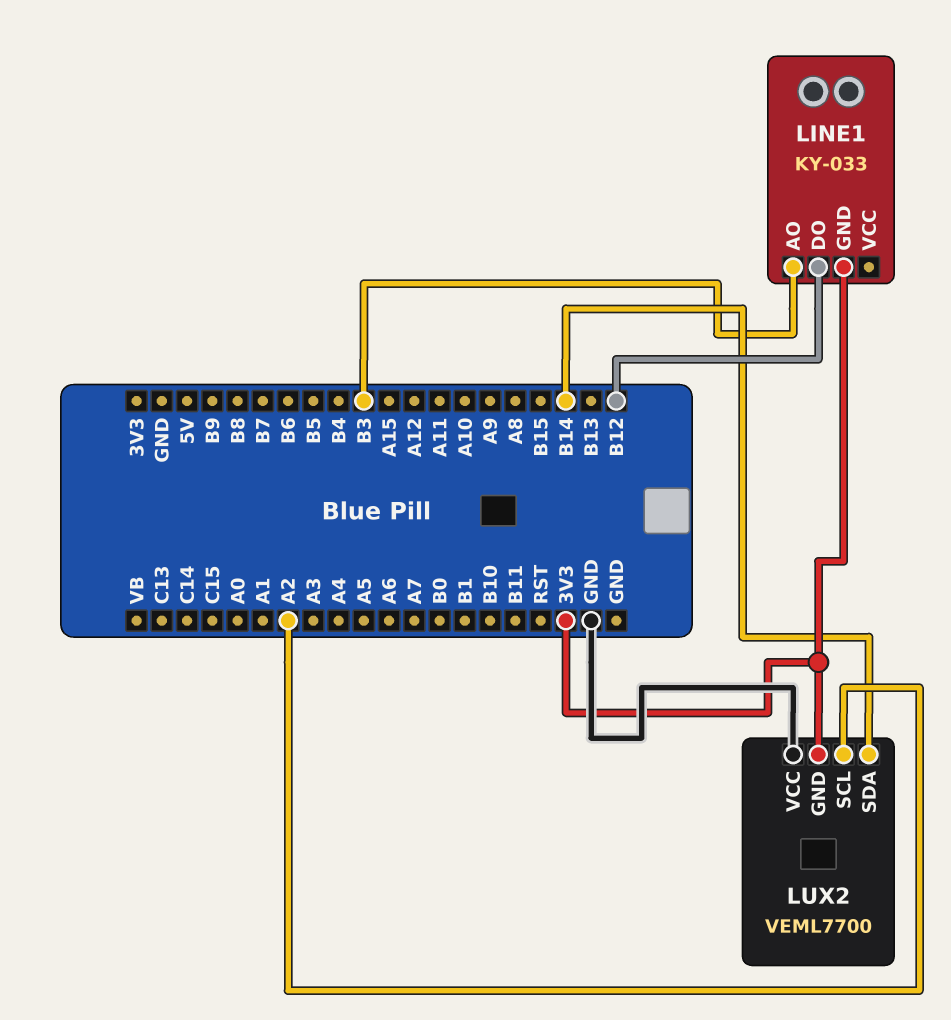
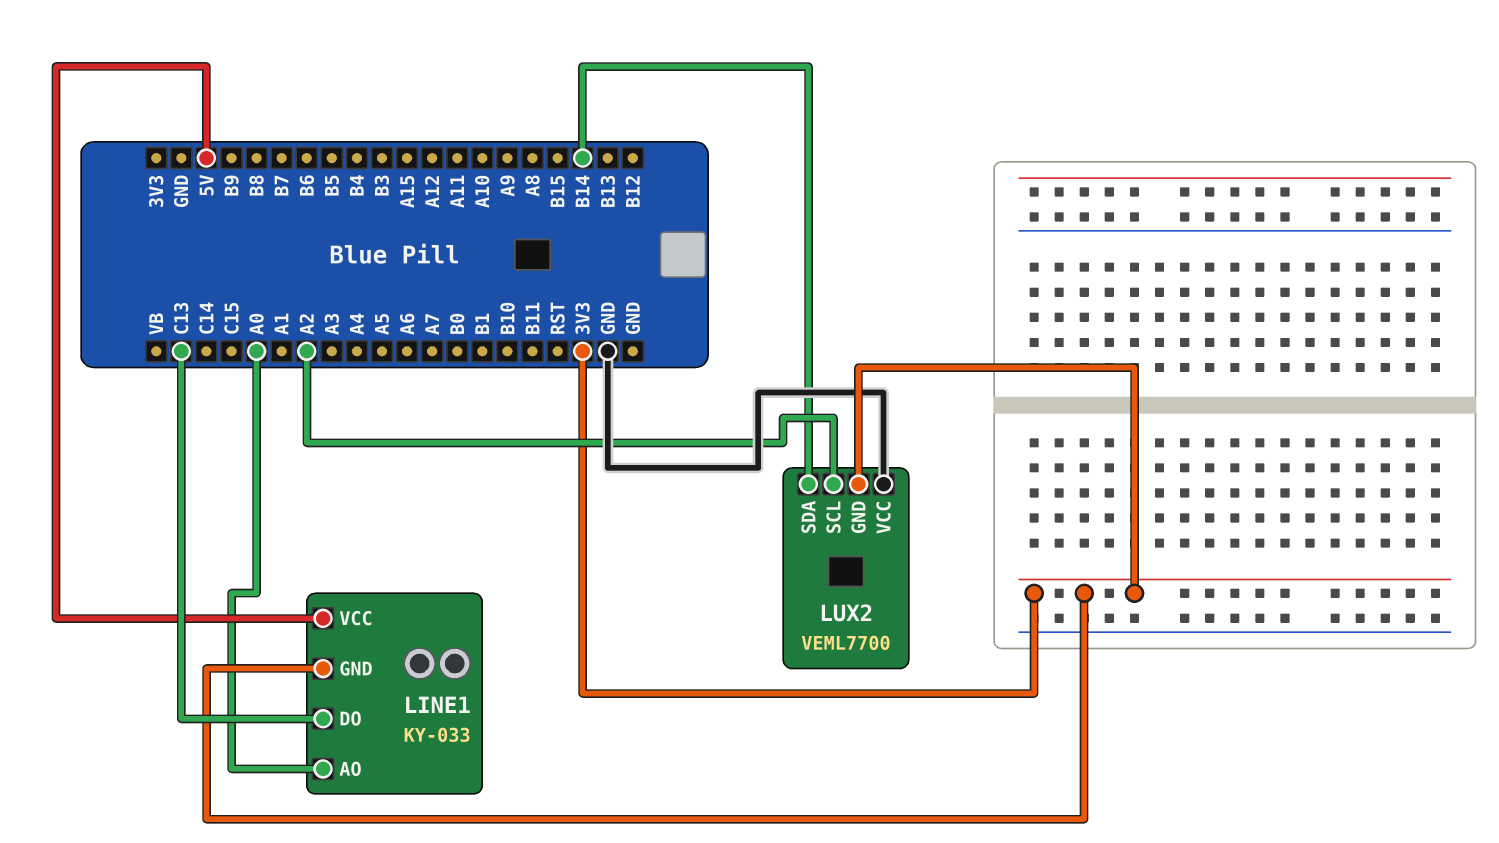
LINE1 pin AO: B3 -> A0
LINE1 pin DO: B12 -> C13
LINE1 pin VCC: none -> 5V

